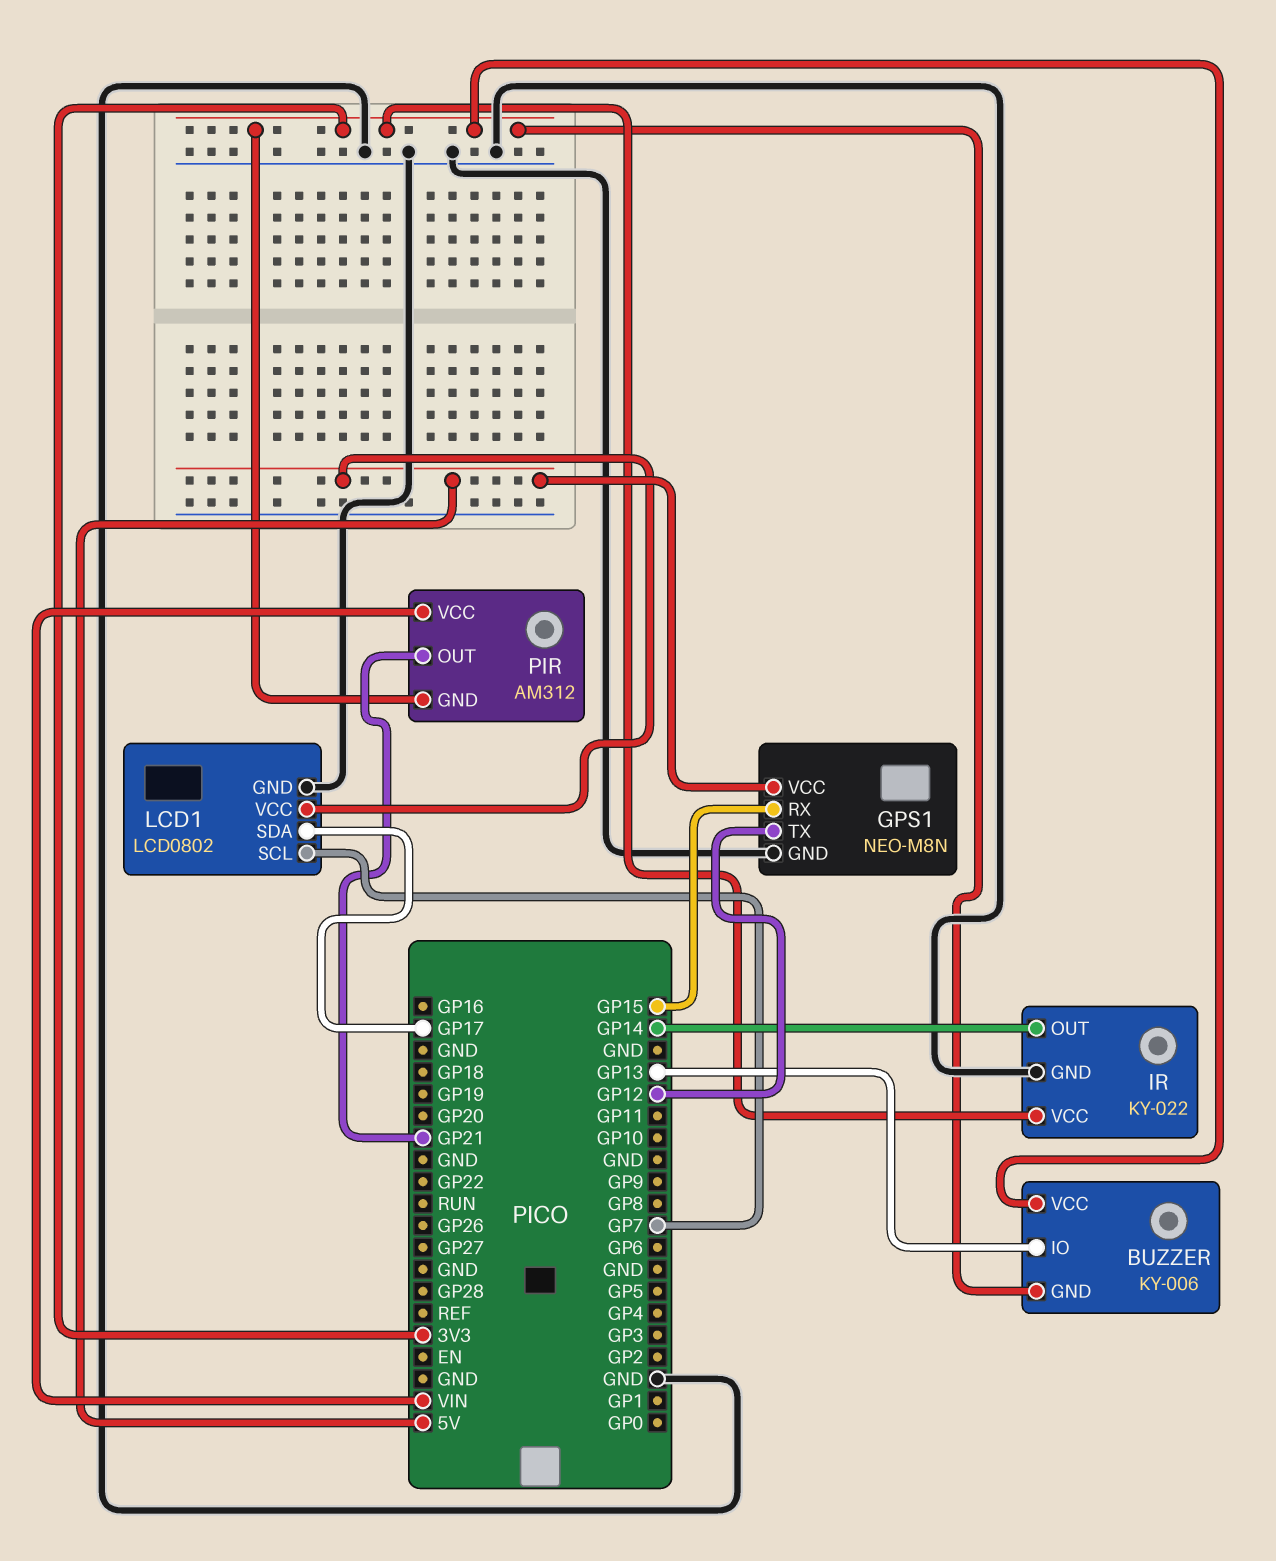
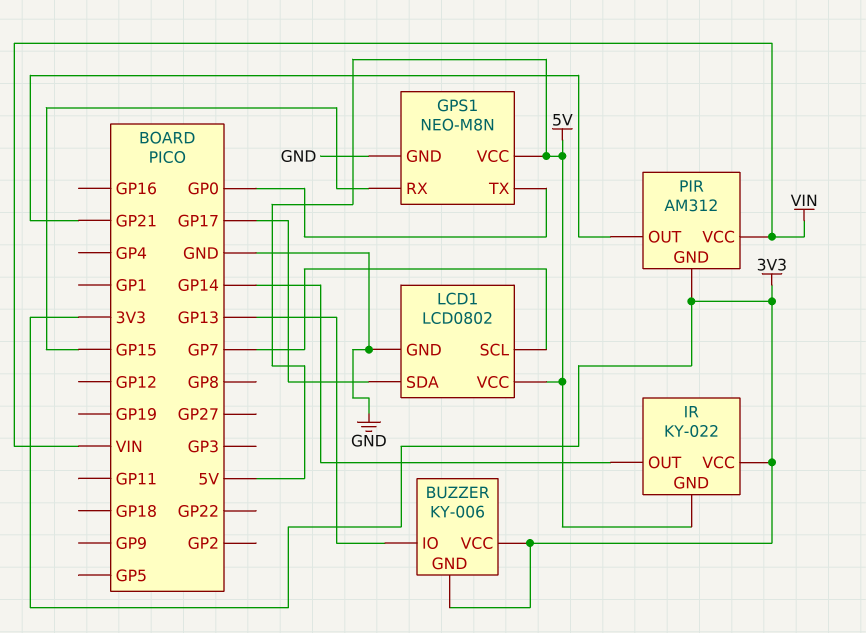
GPS1 pin TX: GP12 -> GP0
IR pin GND: GND -> 5V

